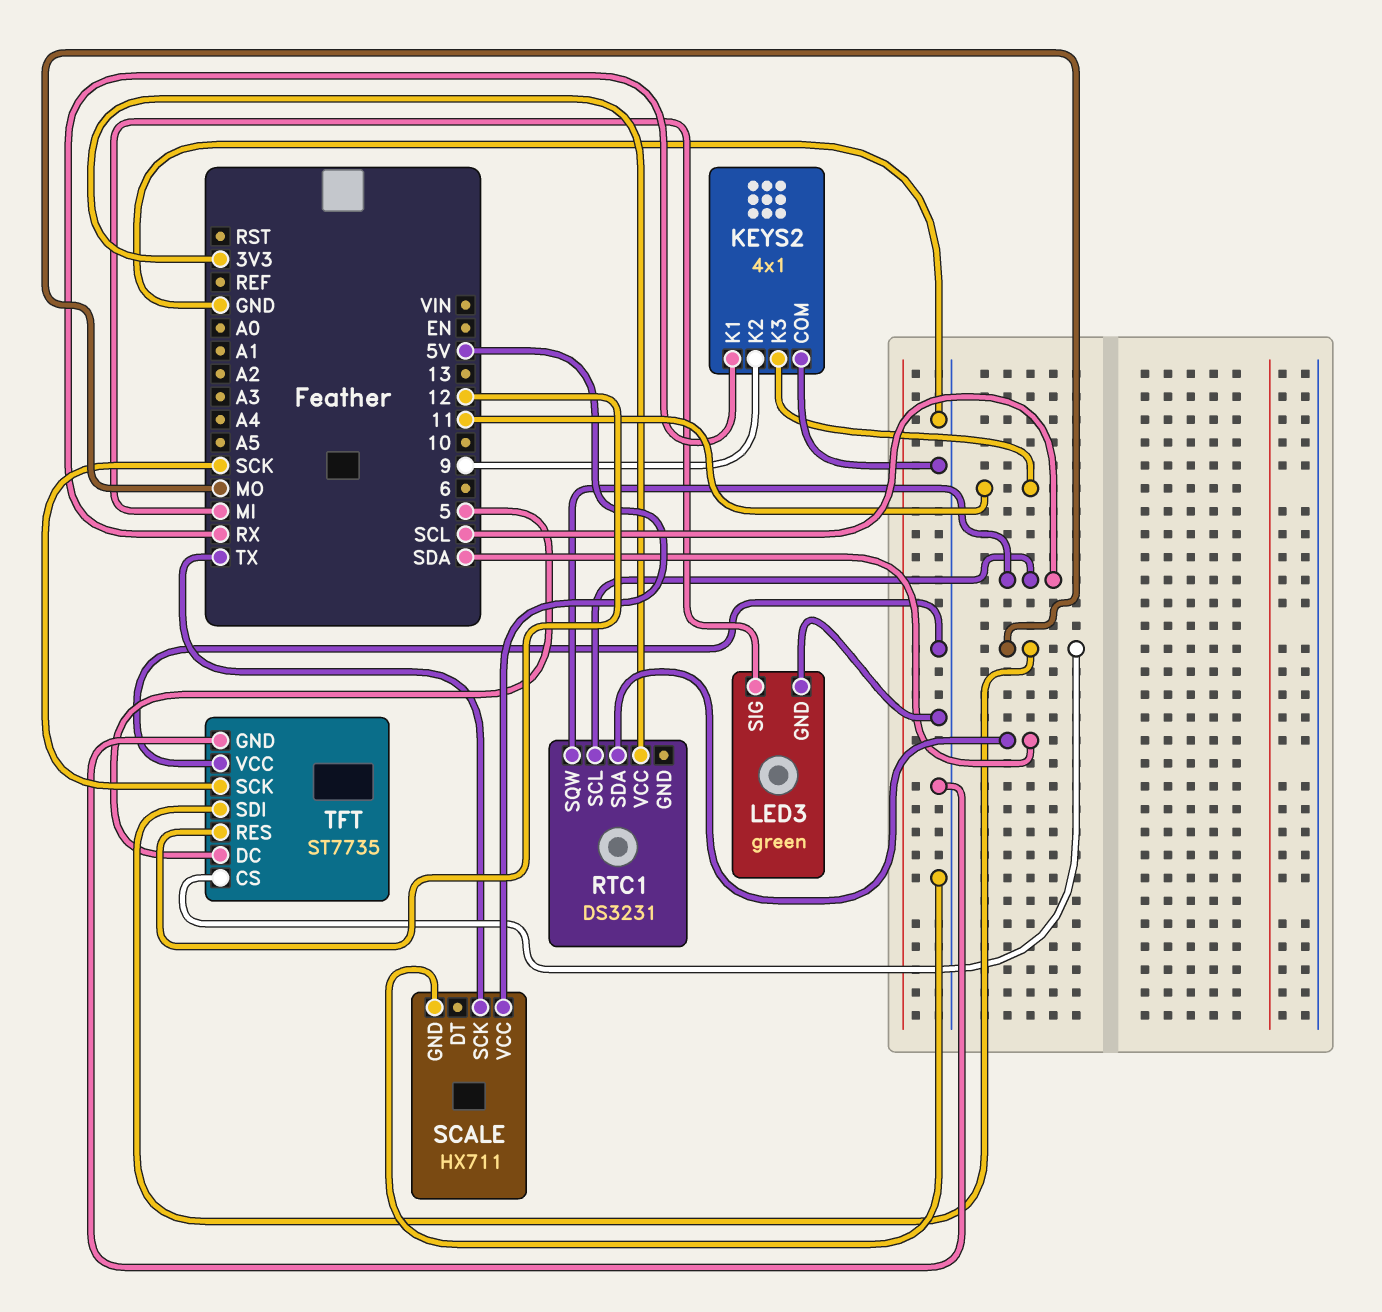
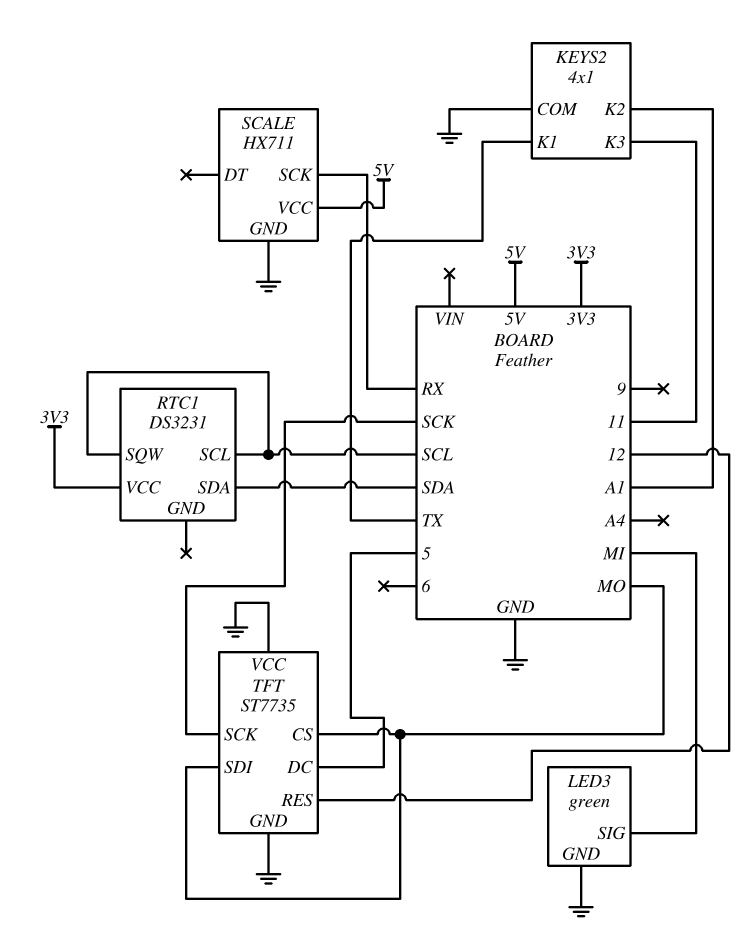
KEYS2 pin K1: RX -> TX
KEYS2 pin K2: 9 -> A1
SCALE pin SCK: TX -> RX

